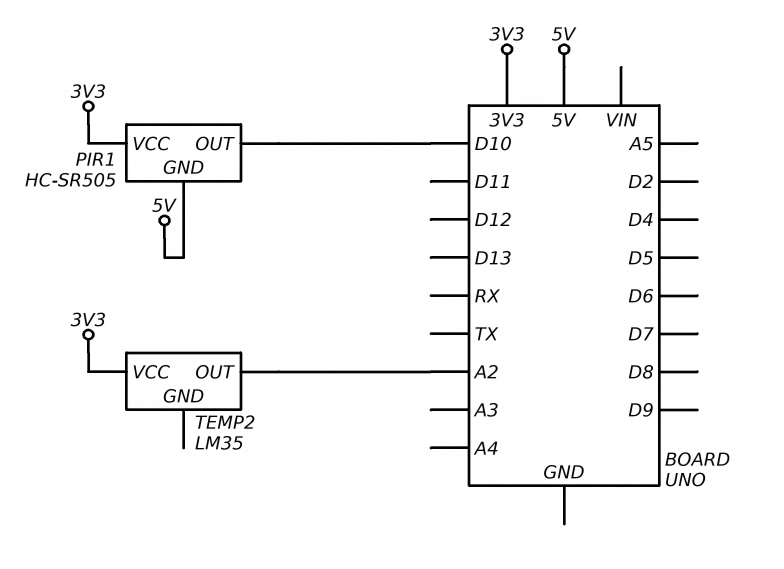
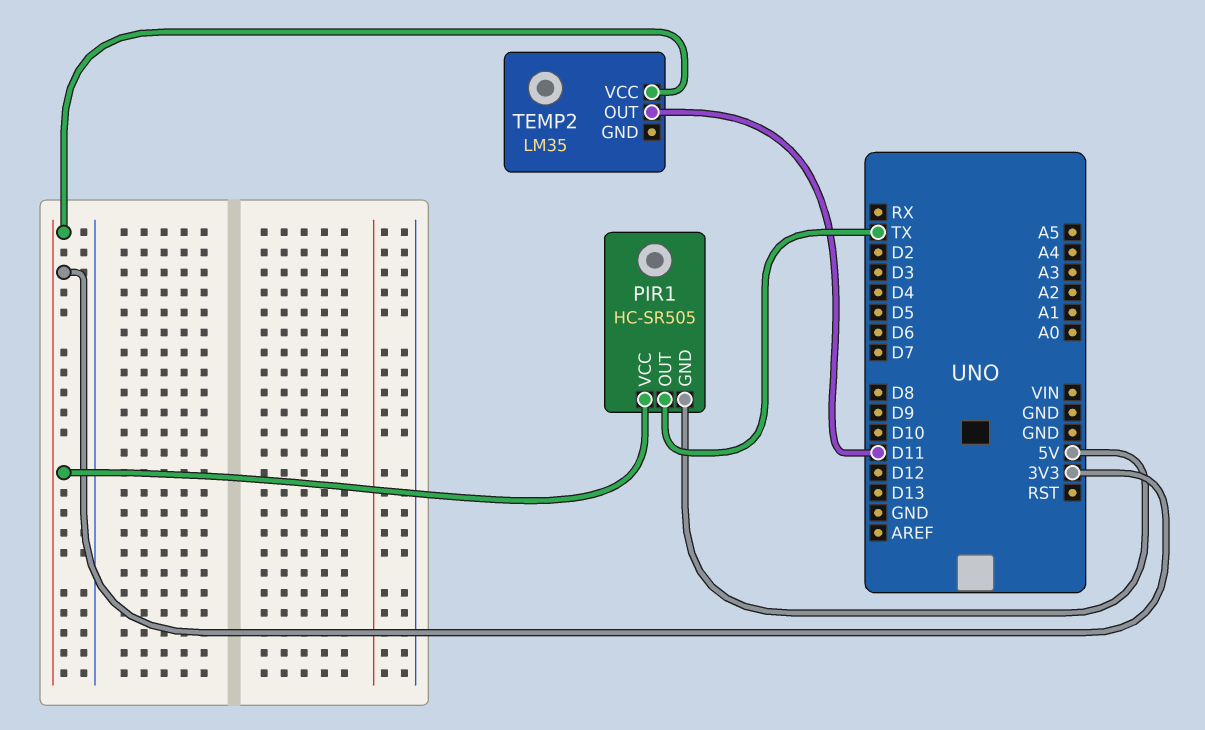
PIR1 pin OUT: D10 -> TX
TEMP2 pin OUT: A2 -> D11

